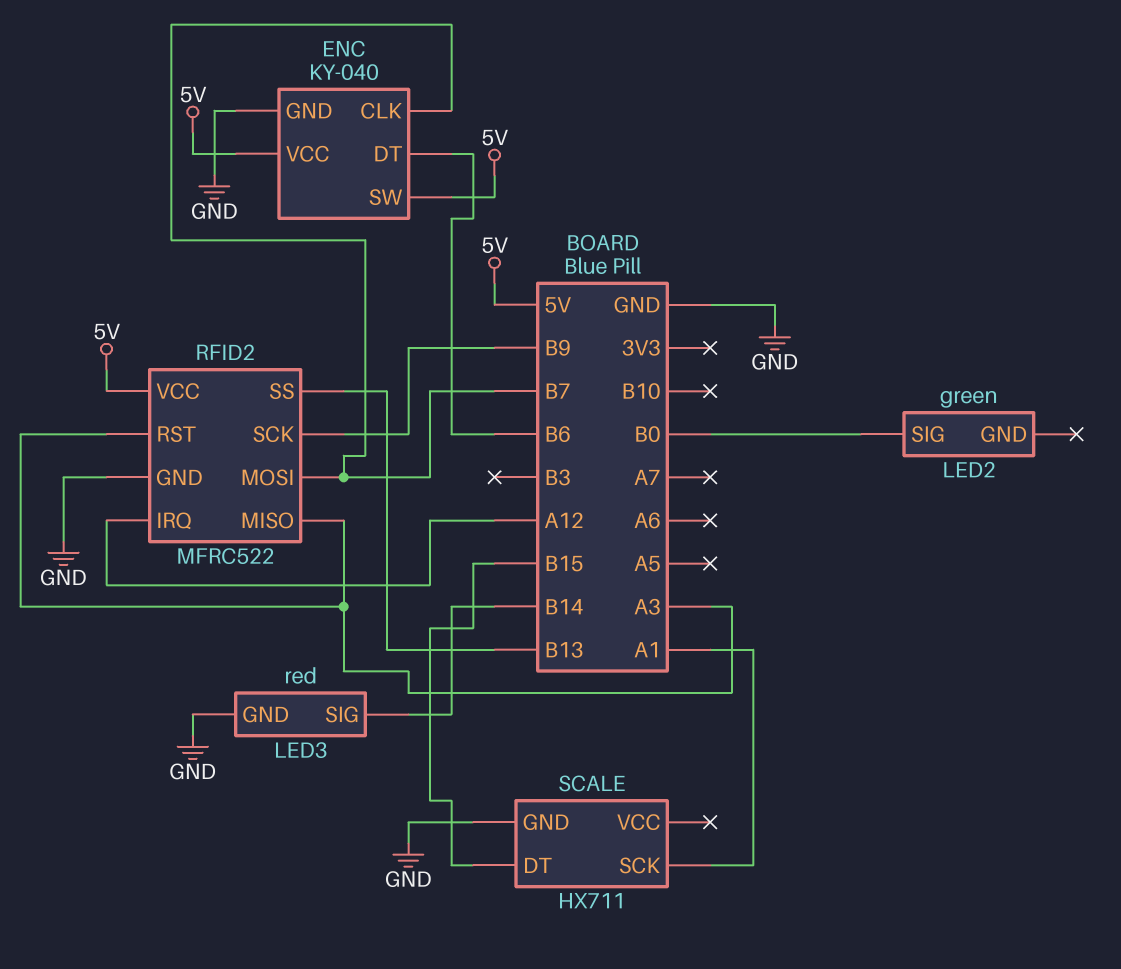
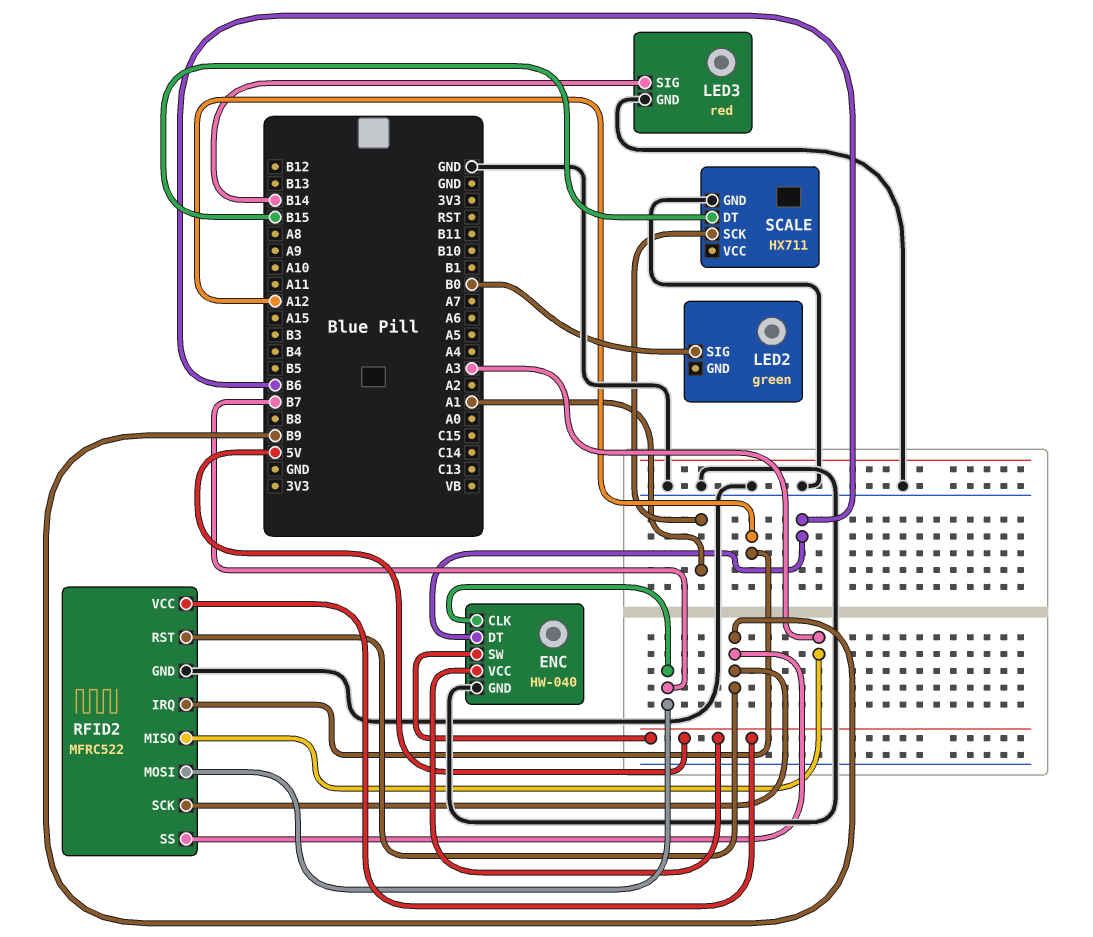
ENC: KY-040 -> HW-040
RFID2 pin RST: A3 -> B9
RFID2 pin SS: B13 -> B9

